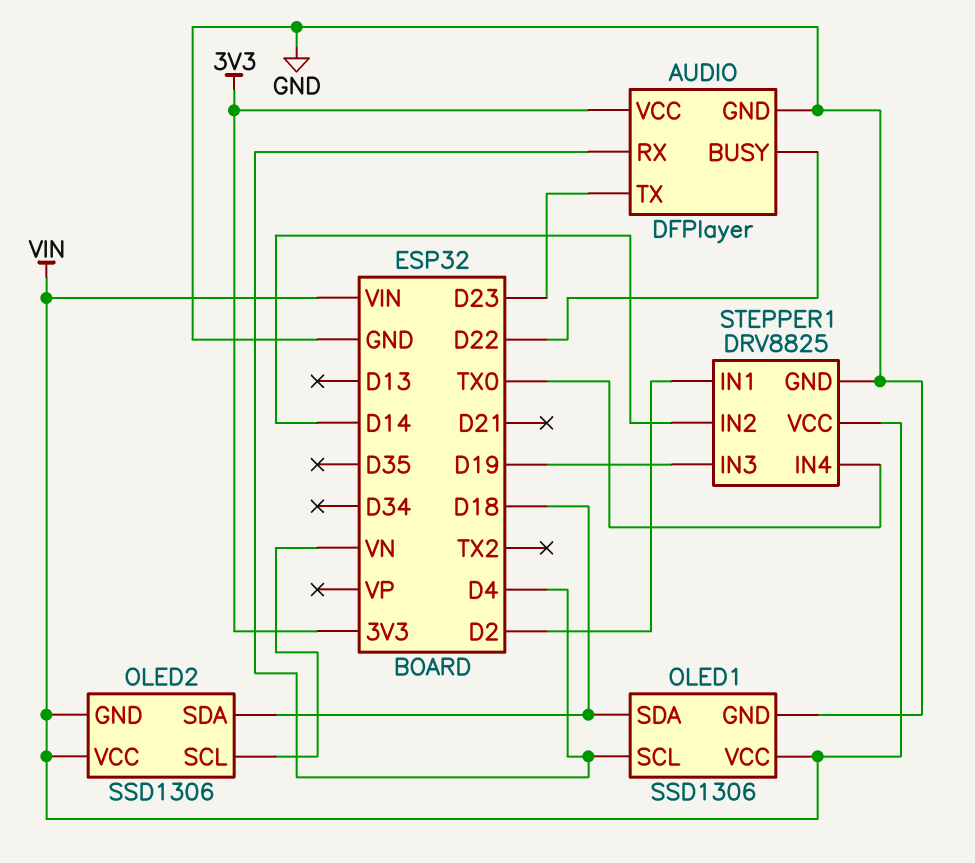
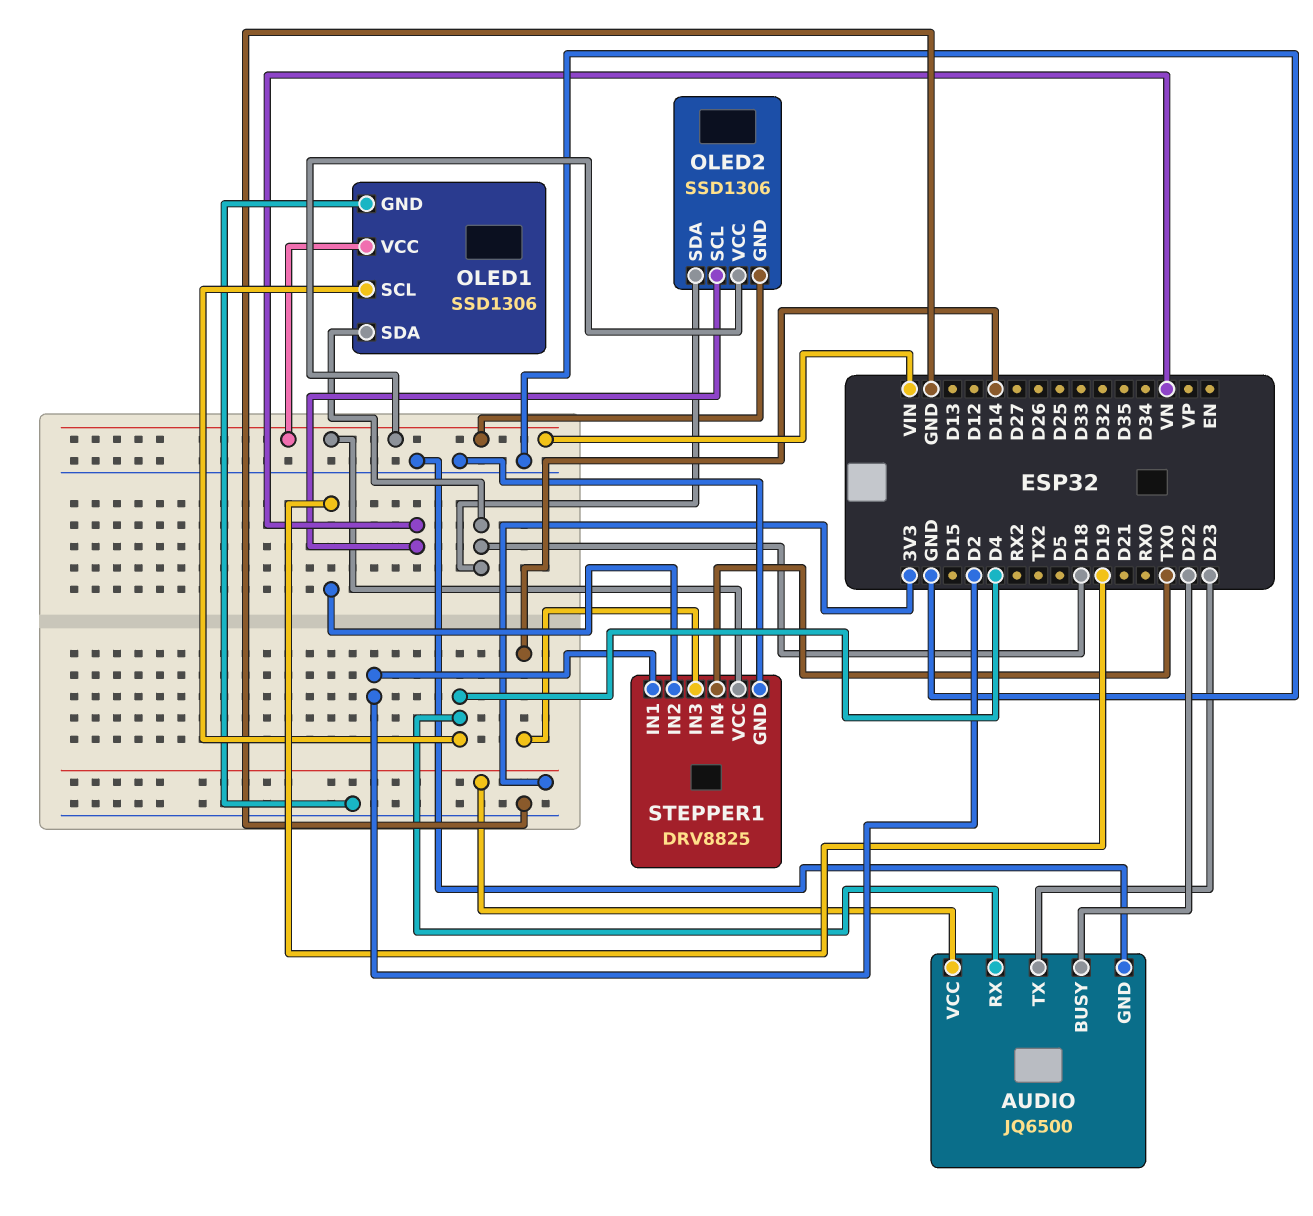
AUDIO: DFPlayer -> JQ6500
STEPPER1 pin IN2: D14 -> D19
STEPPER1 pin IN3: D19 -> D14

